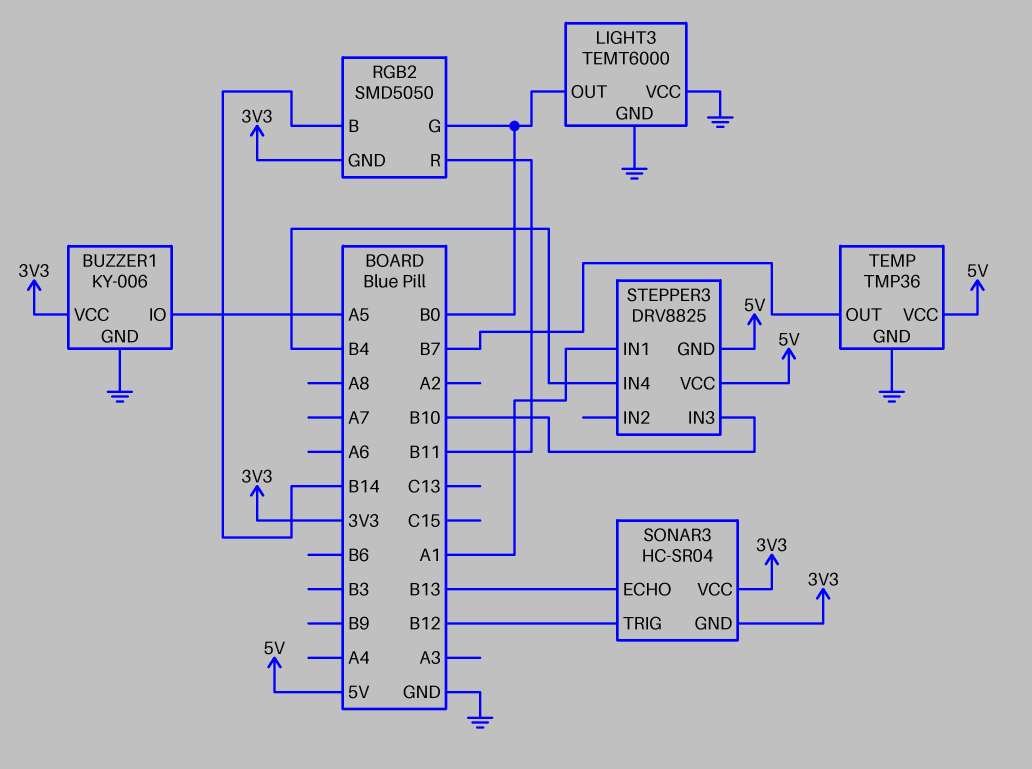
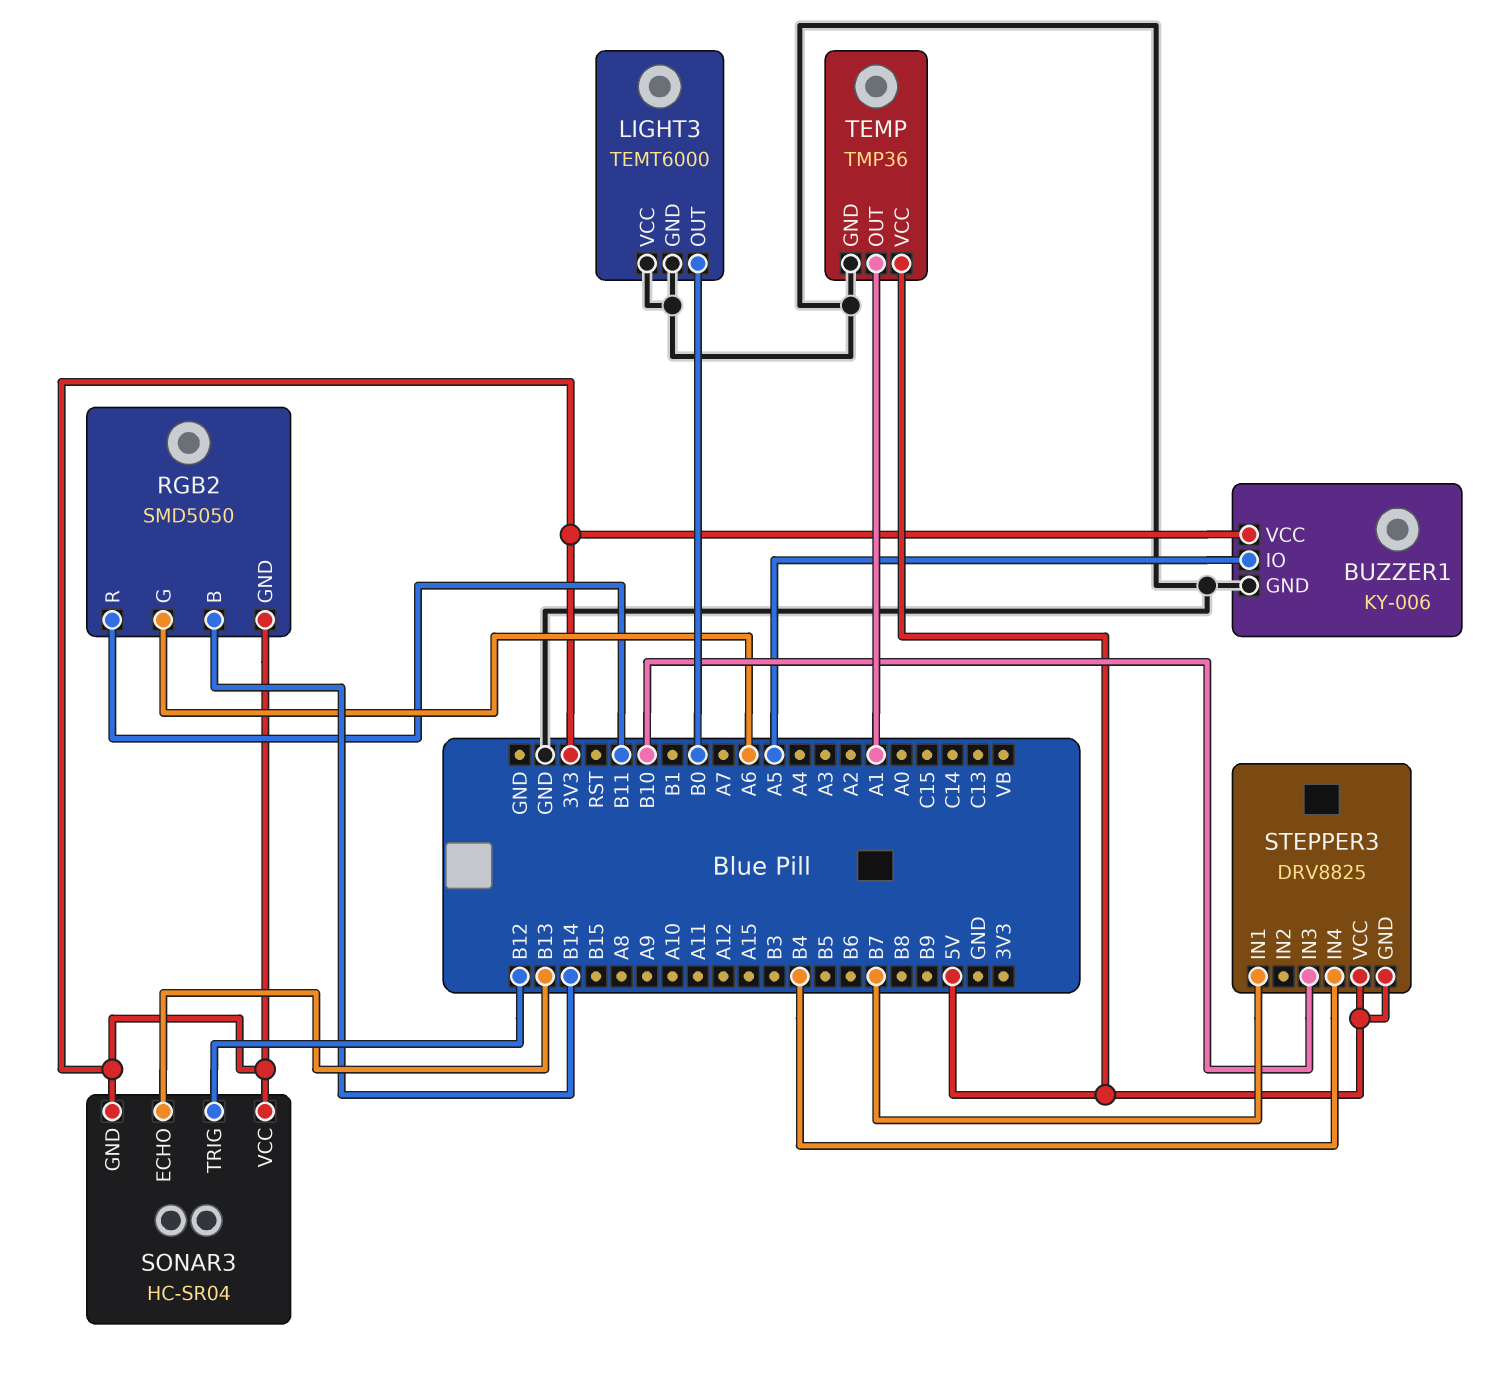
RGB2 pin G: B0 -> A6
STEPPER3 pin IN1: A1 -> B7
TEMP pin OUT: B7 -> A1

